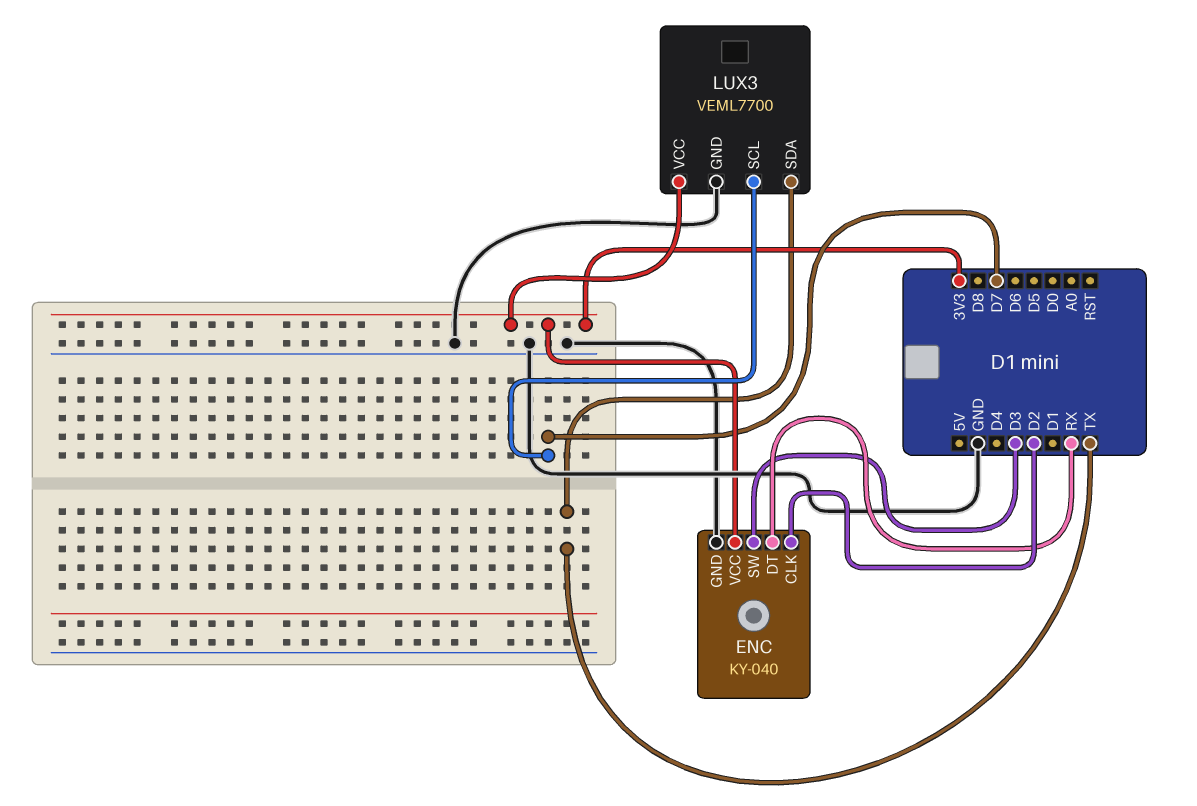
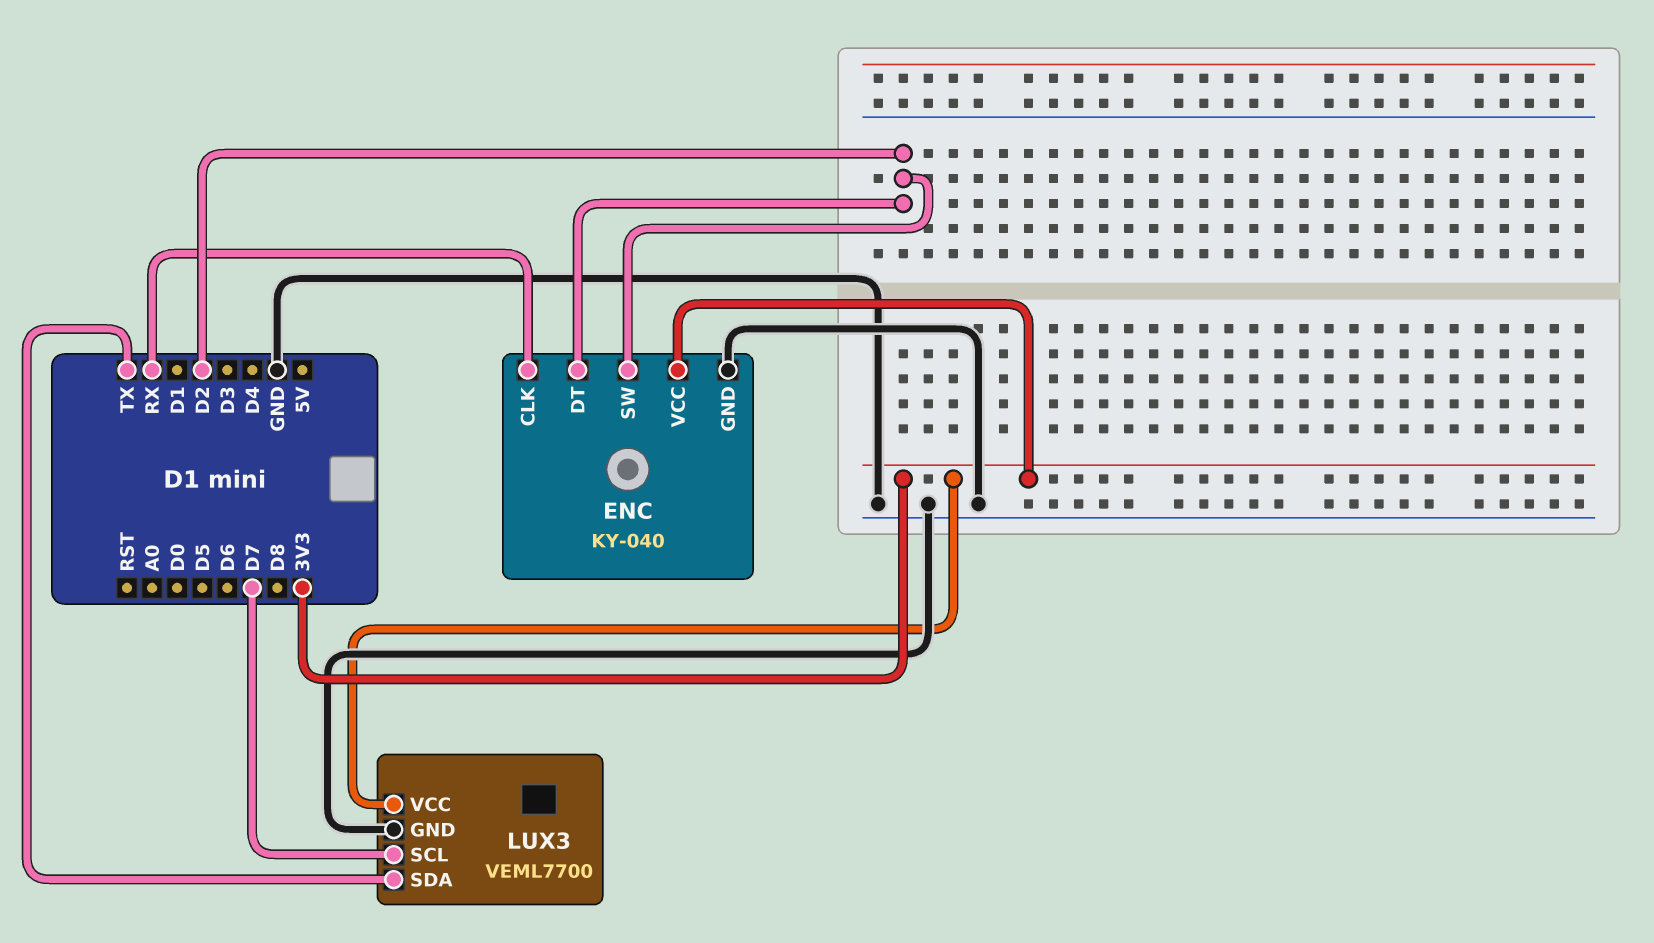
ENC pin CLK: D2 -> RX
ENC pin DT: RX -> D2
ENC pin SW: D3 -> D2

